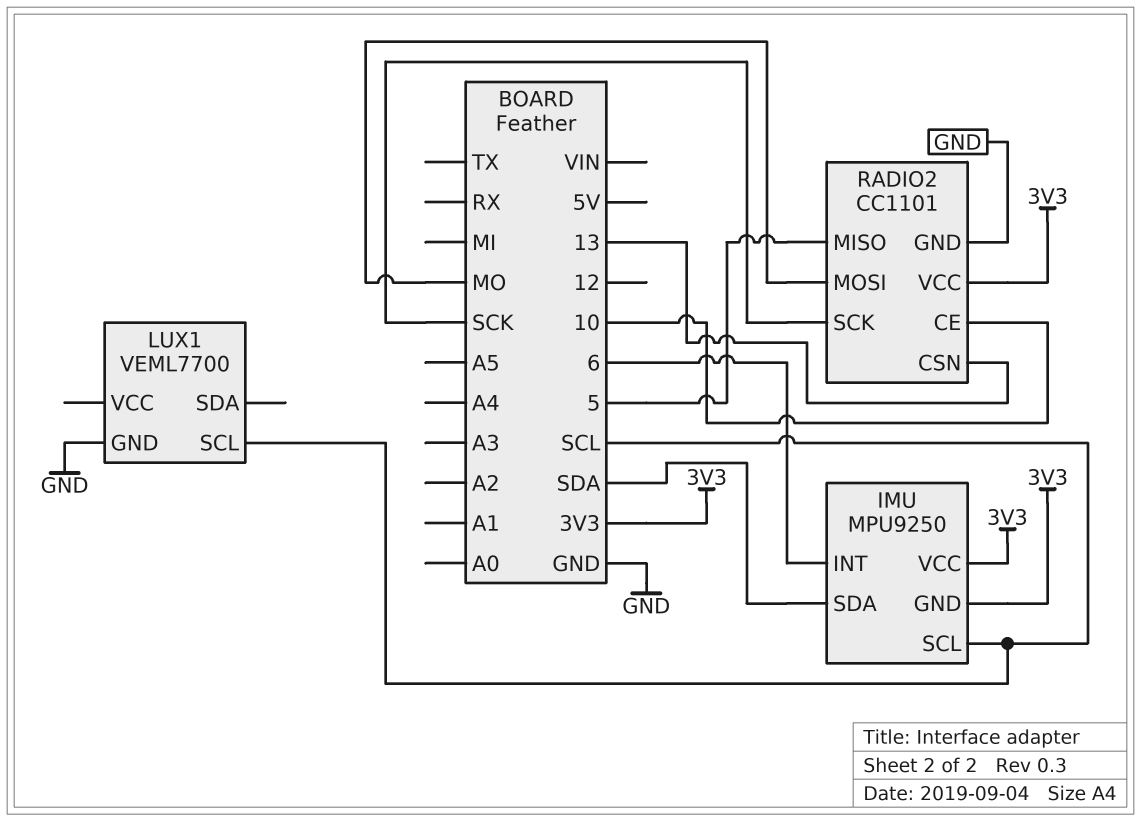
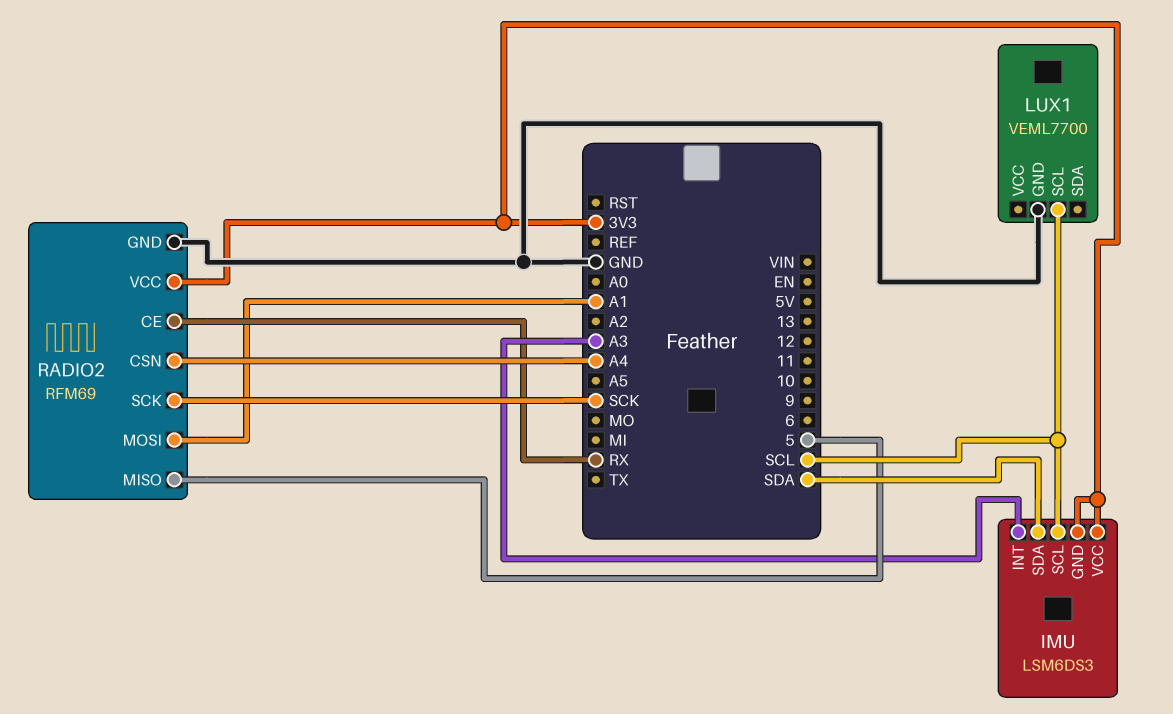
IMU: MPU9250 -> LSM6DS3
IMU pin INT: 6 -> A3
RADIO2: CC1101 -> RFM69
RADIO2 pin CE: 10 -> RX
RADIO2 pin CSN: 13 -> A4
RADIO2 pin MOSI: MO -> A1

